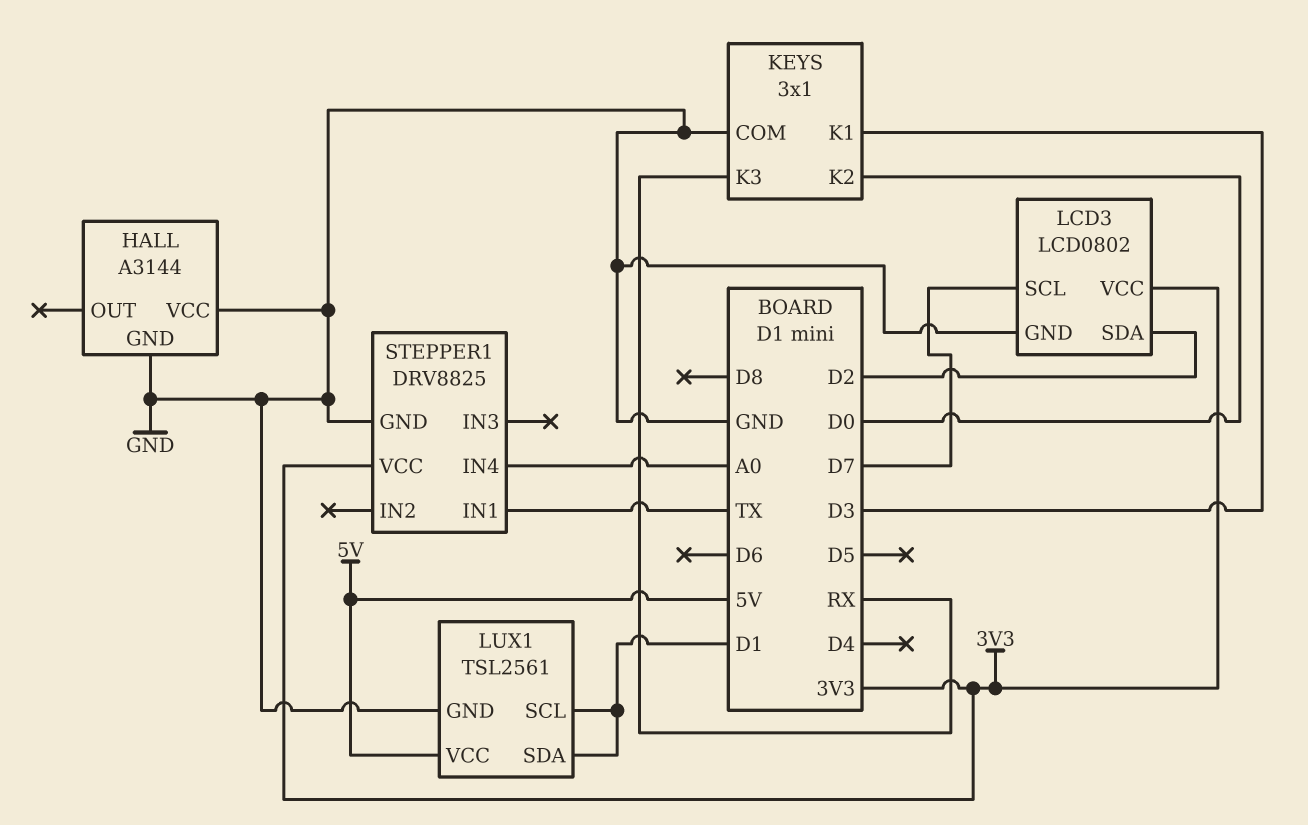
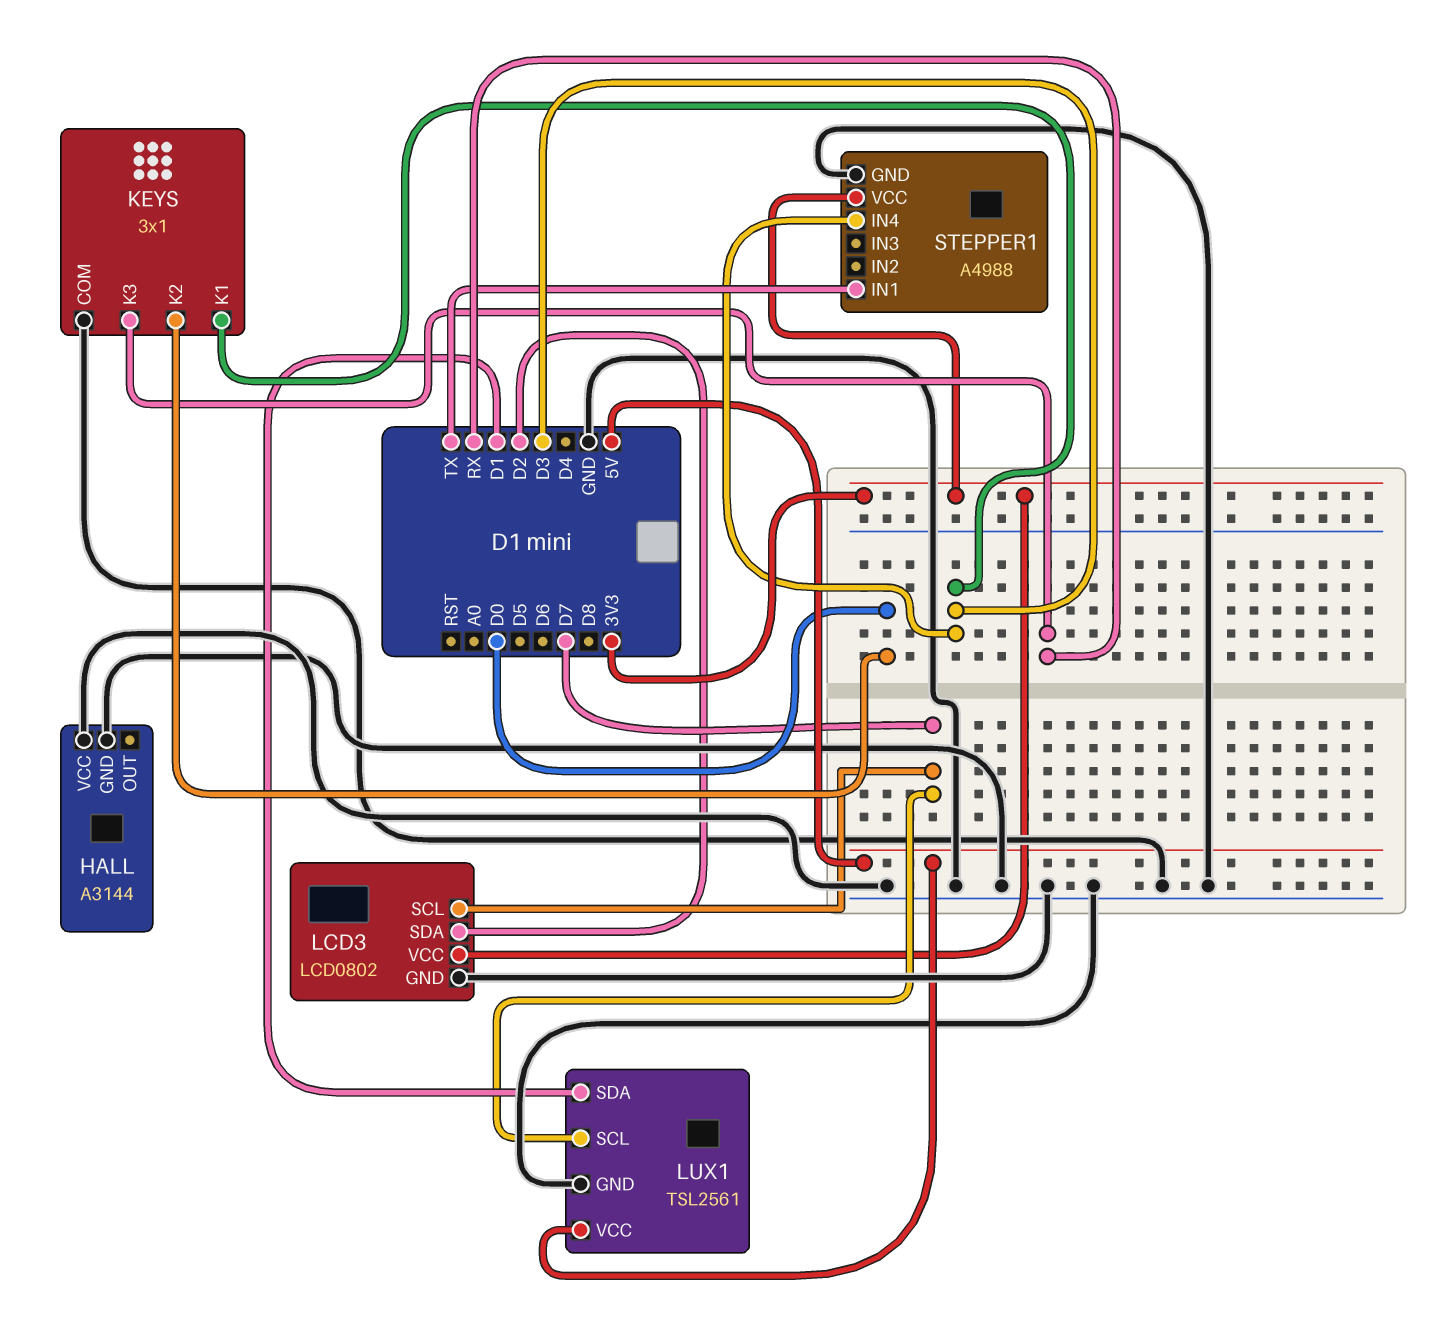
LUX1 pin SCL: D1 -> D7
STEPPER1: DRV8825 -> A4988
STEPPER1 pin IN4: A0 -> D3

